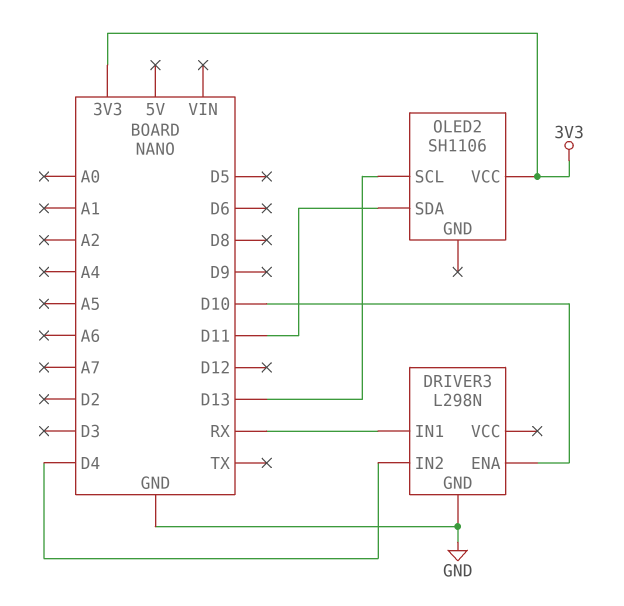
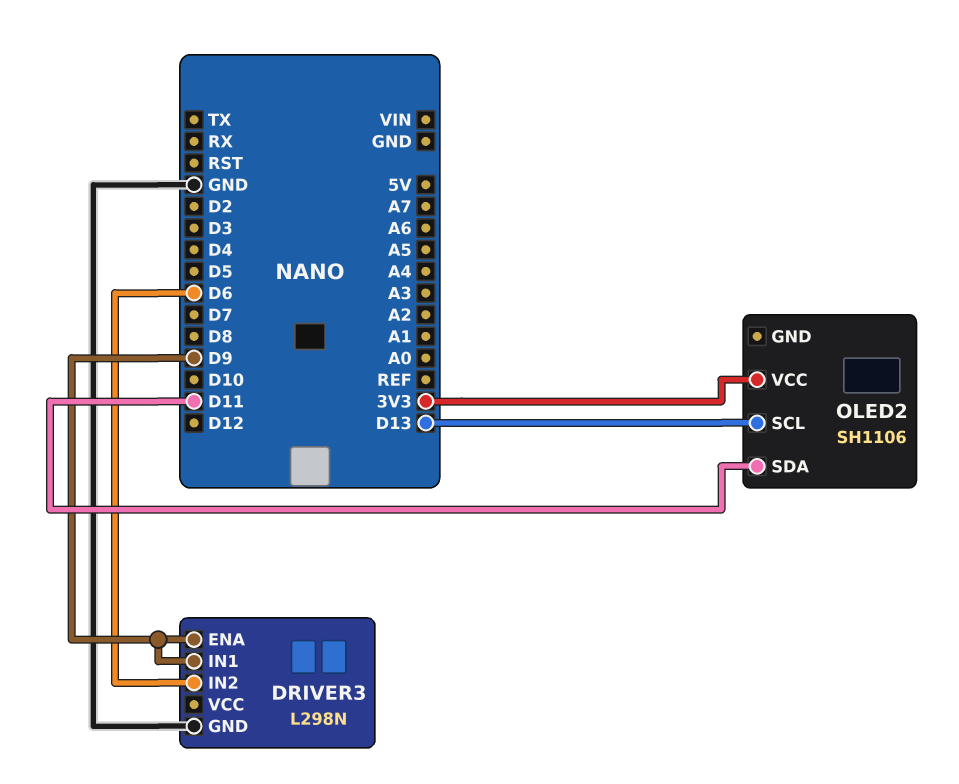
DRIVER3 pin ENA: D10 -> D9
DRIVER3 pin IN1: RX -> D9
DRIVER3 pin IN2: D4 -> D6

